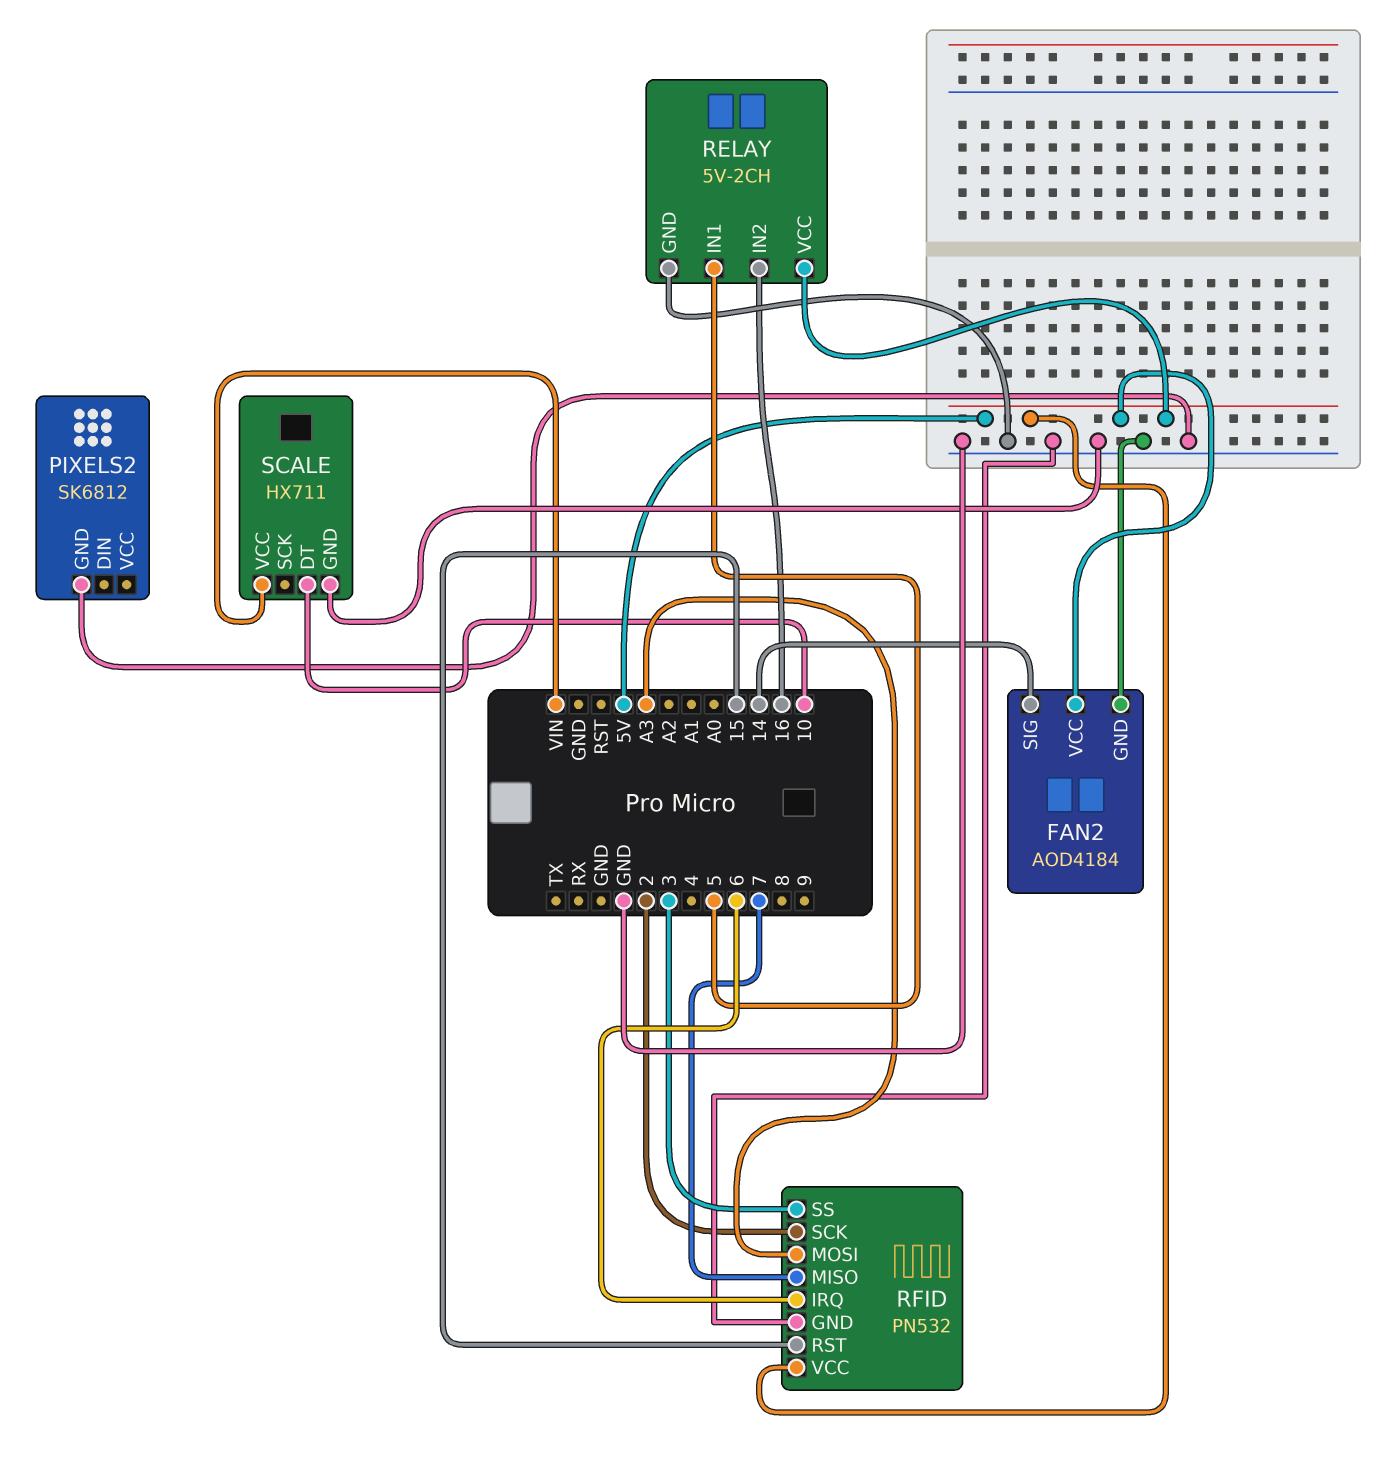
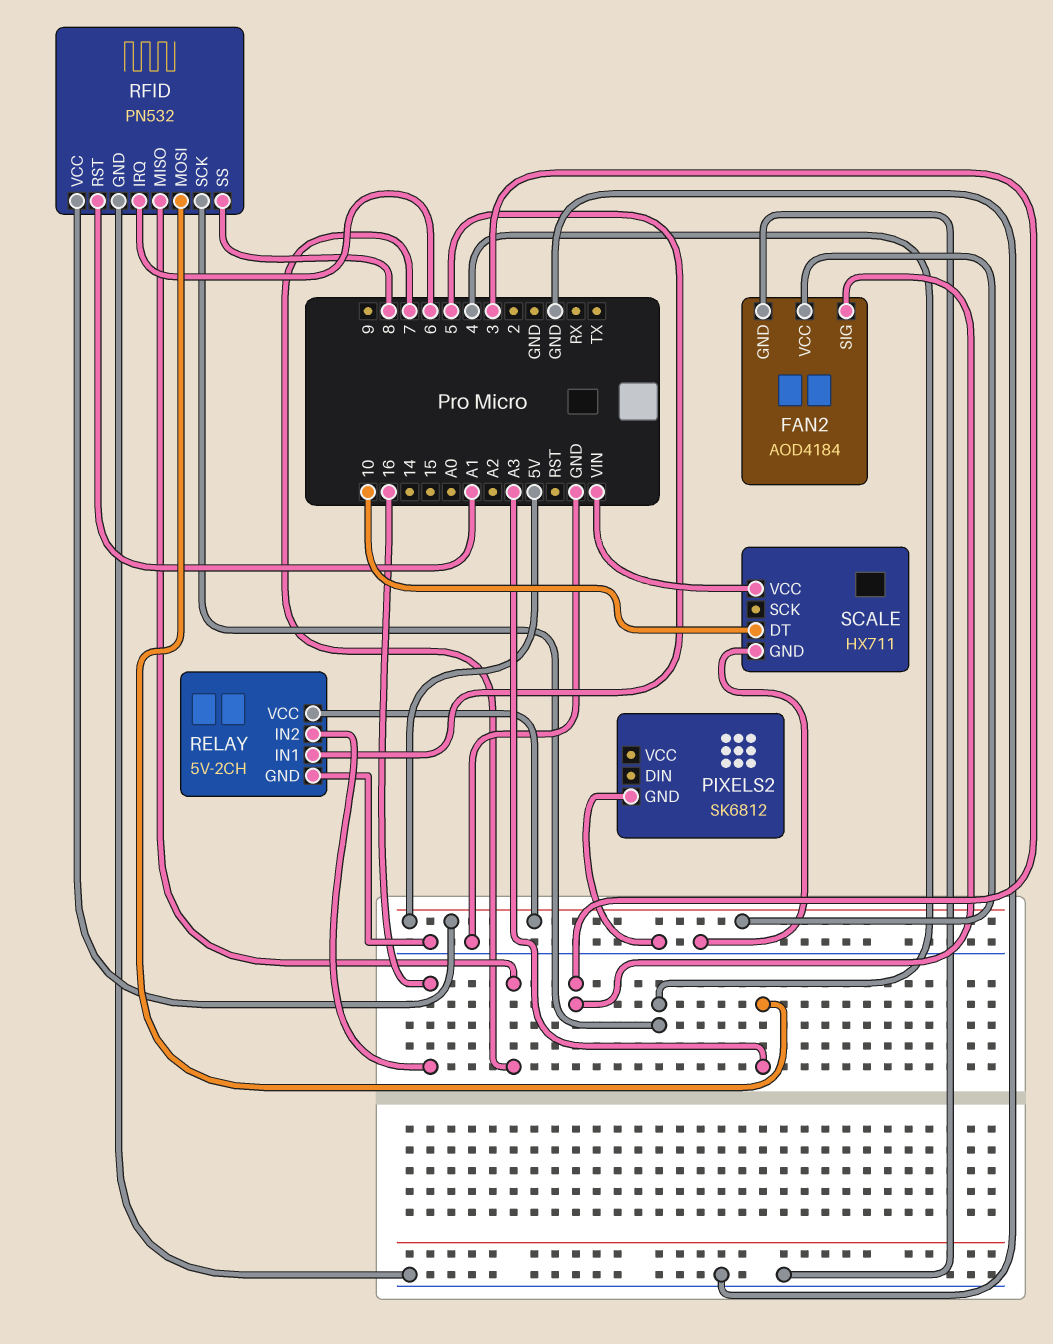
FAN2 pin SIG: 14 -> 3
RFID pin RST: 15 -> A1
RFID pin SCK: 2 -> 4
RFID pin SS: 3 -> 8

